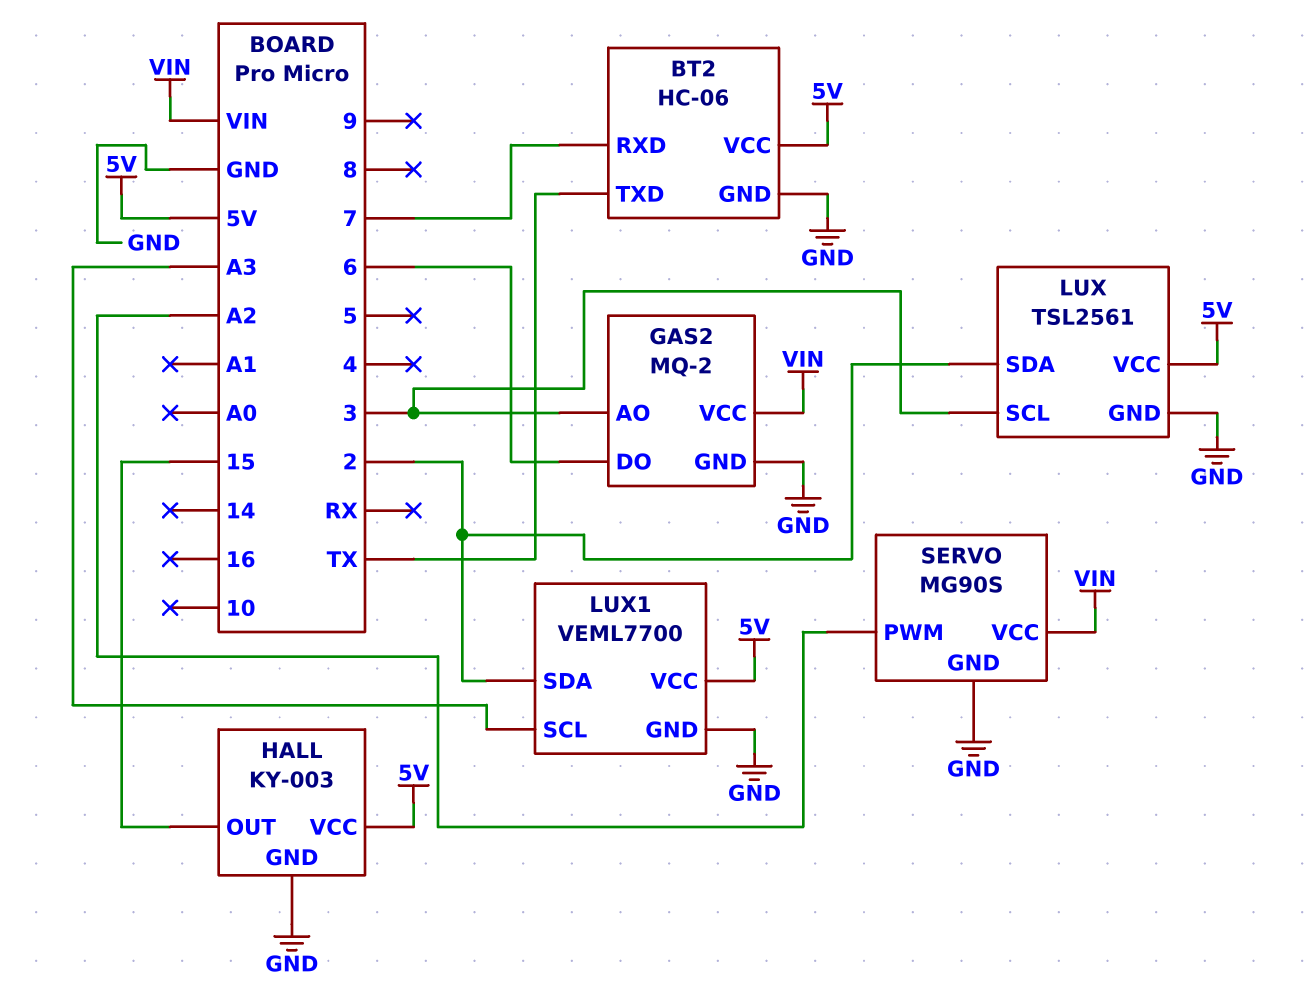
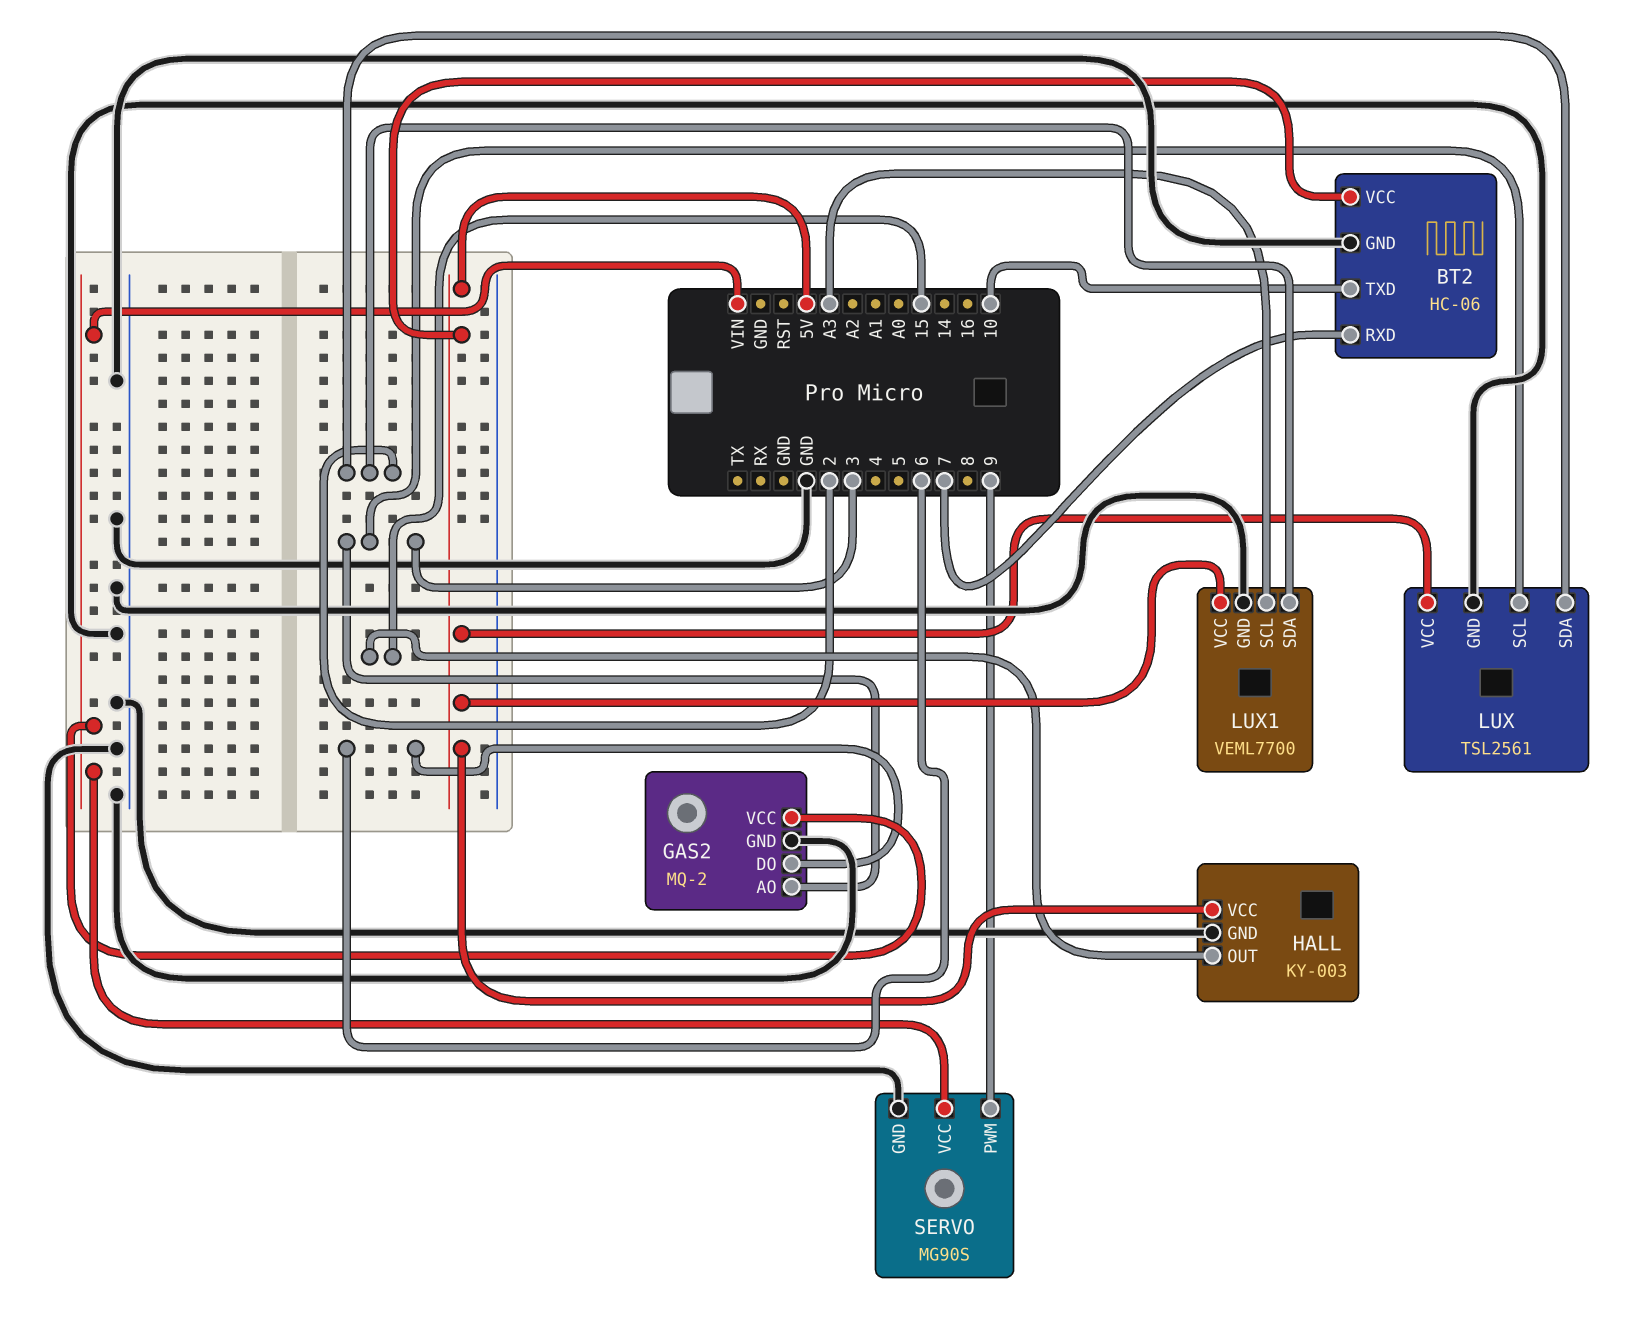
BT2 pin TXD: TX -> 10
SERVO pin PWM: A2 -> 9

